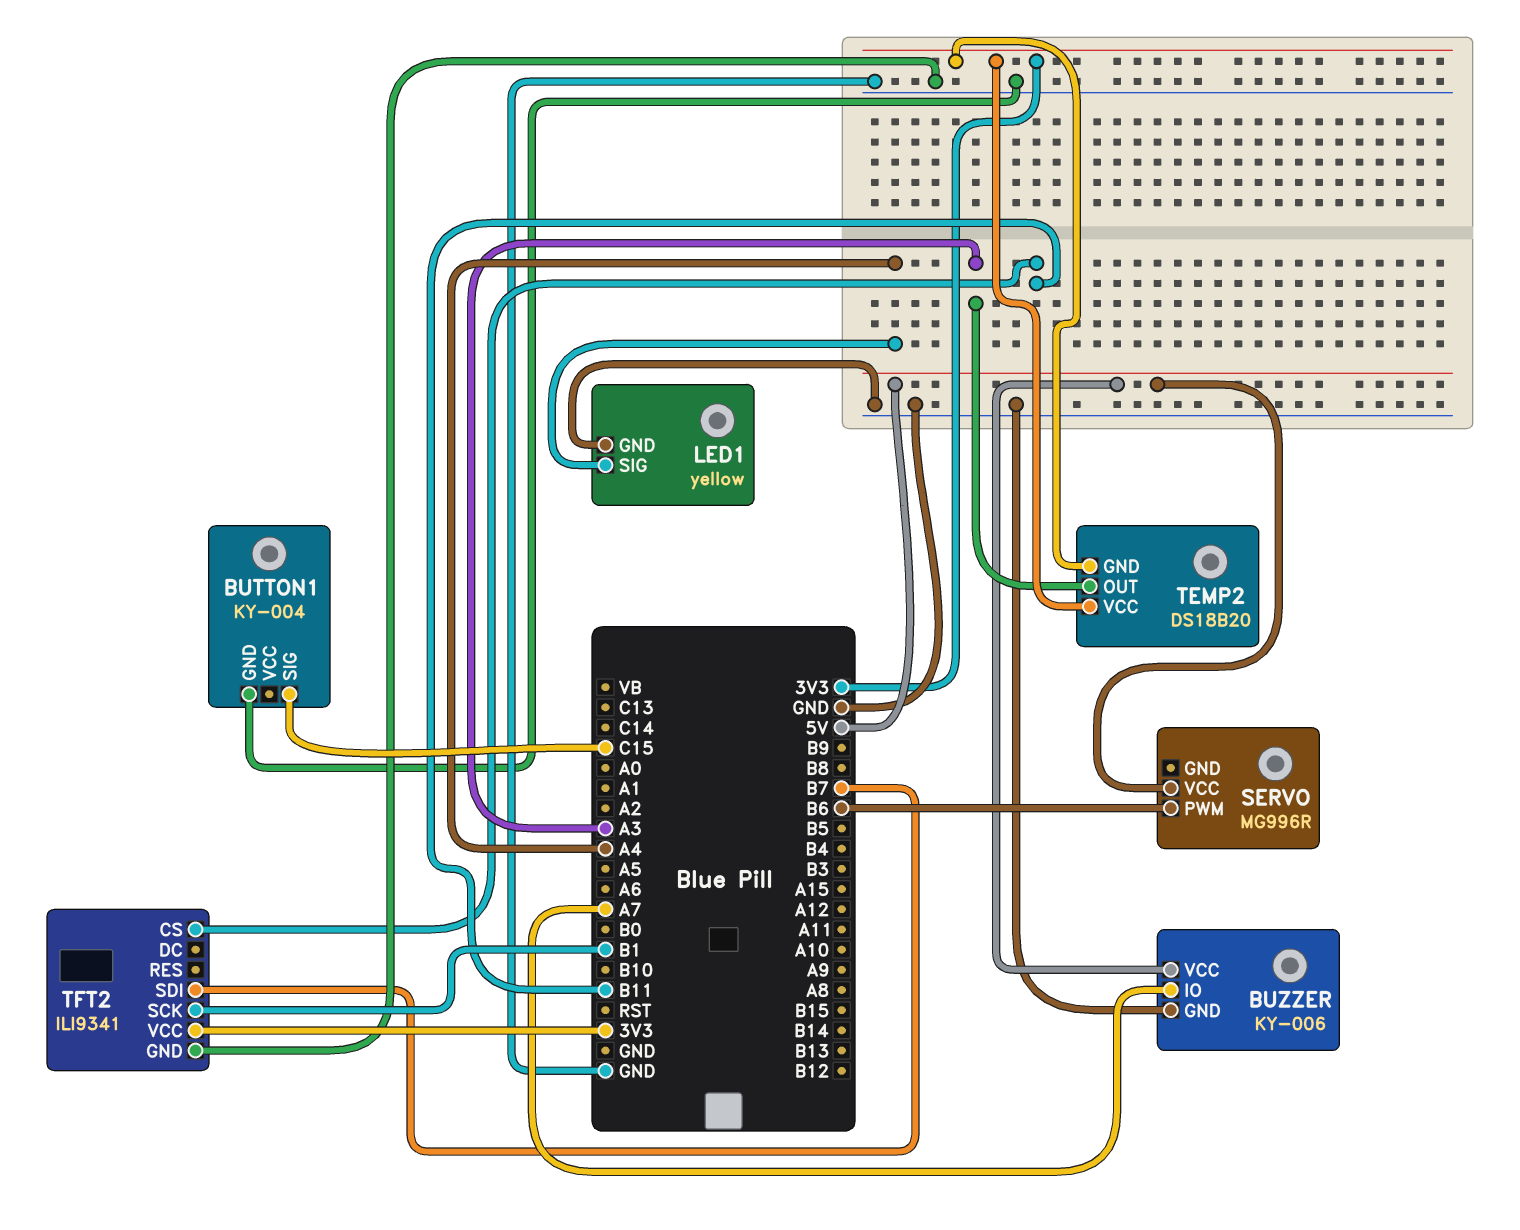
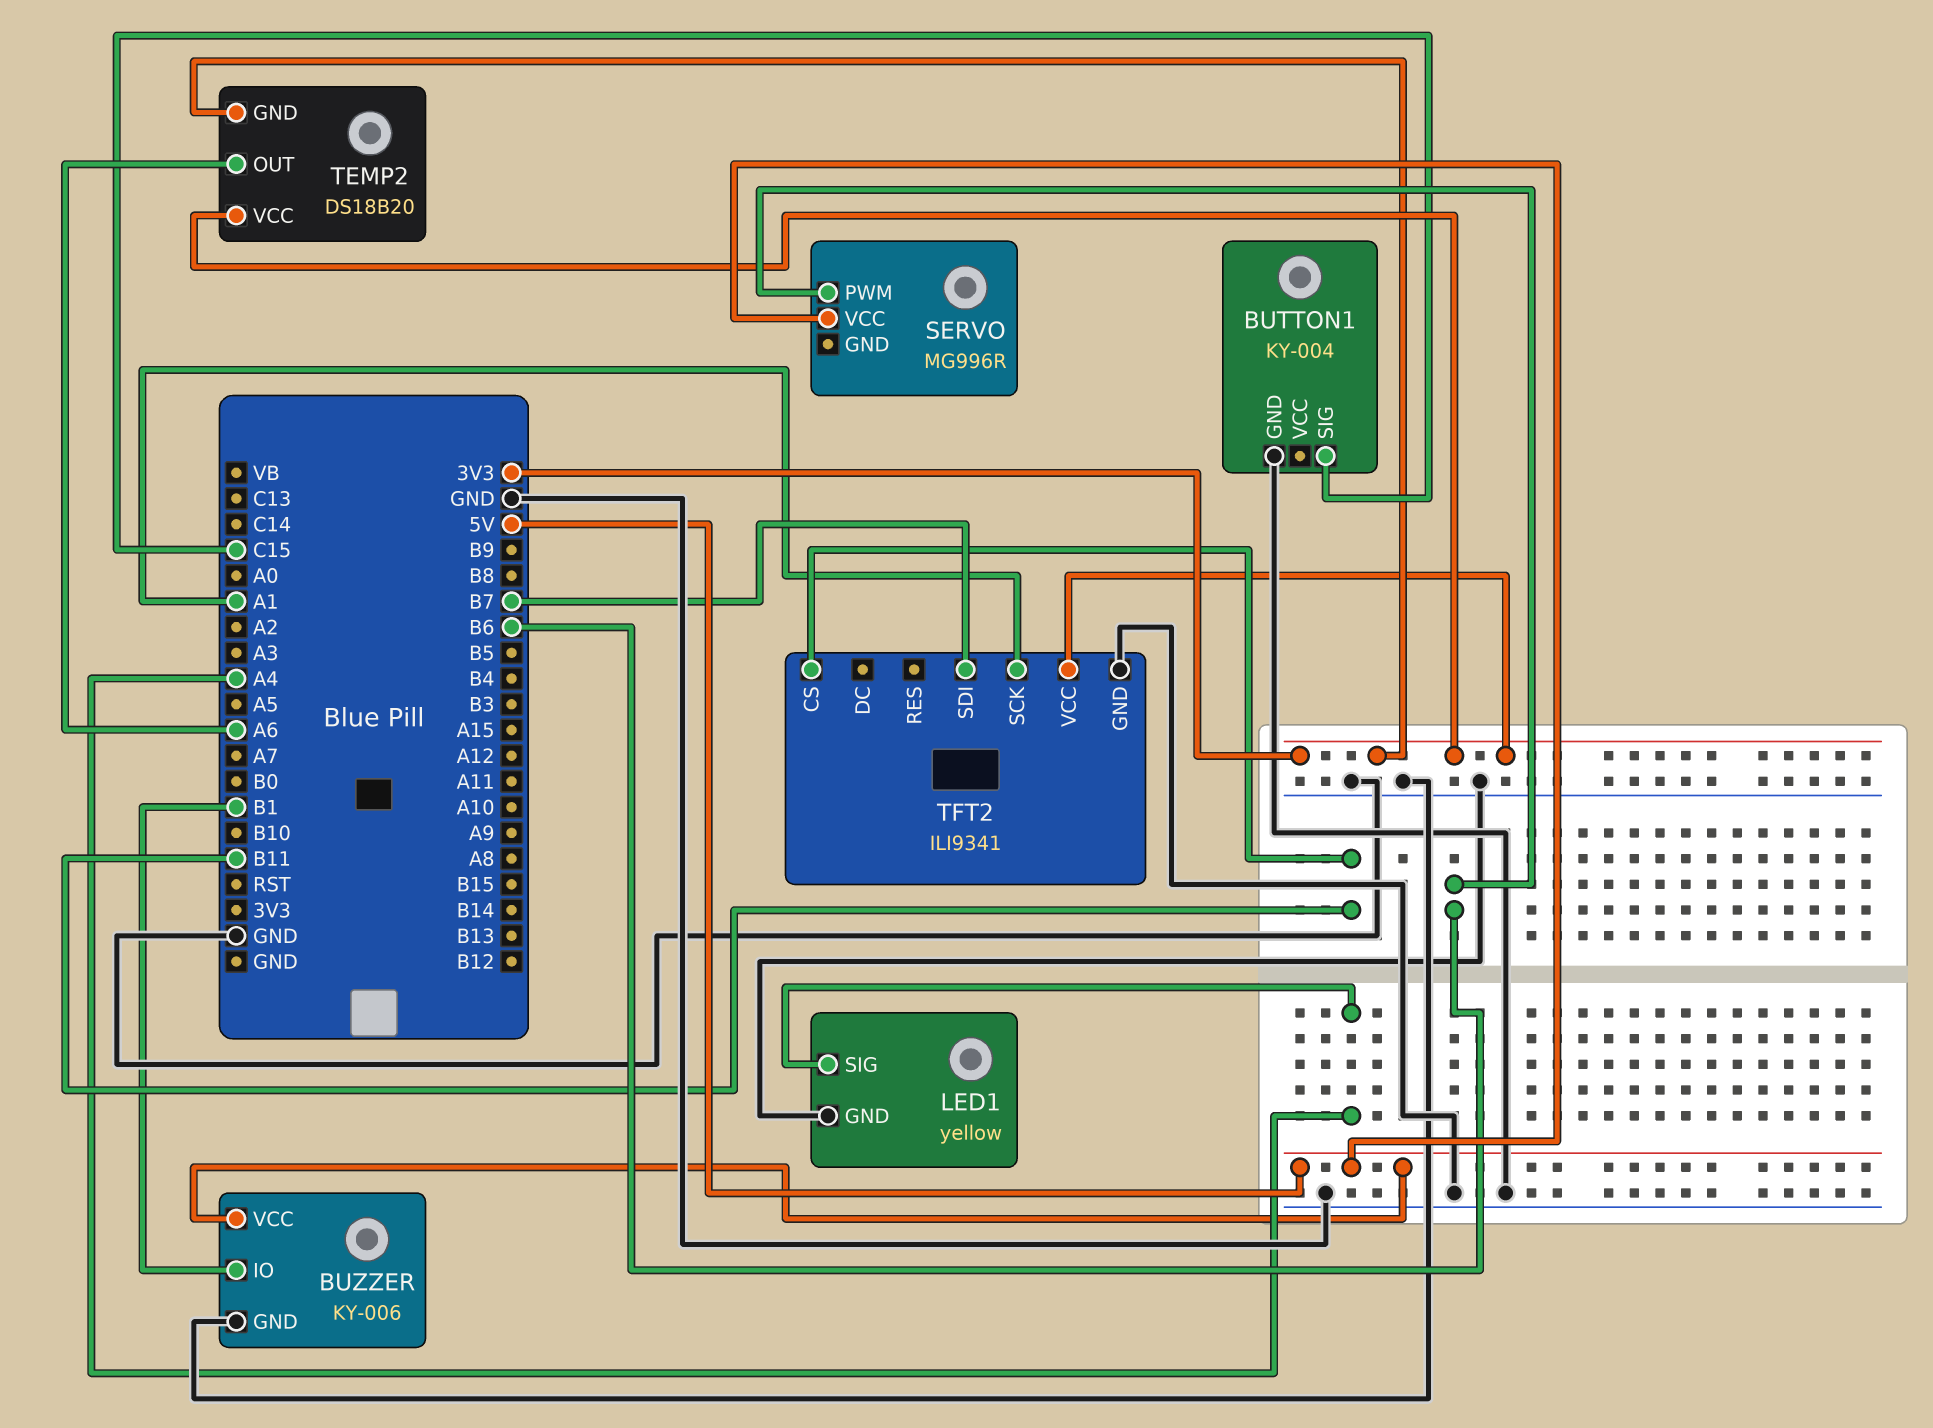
BUZZER pin IO: A7 -> B1
TEMP2 pin OUT: A3 -> A6
TFT2 pin SCK: B1 -> A1

